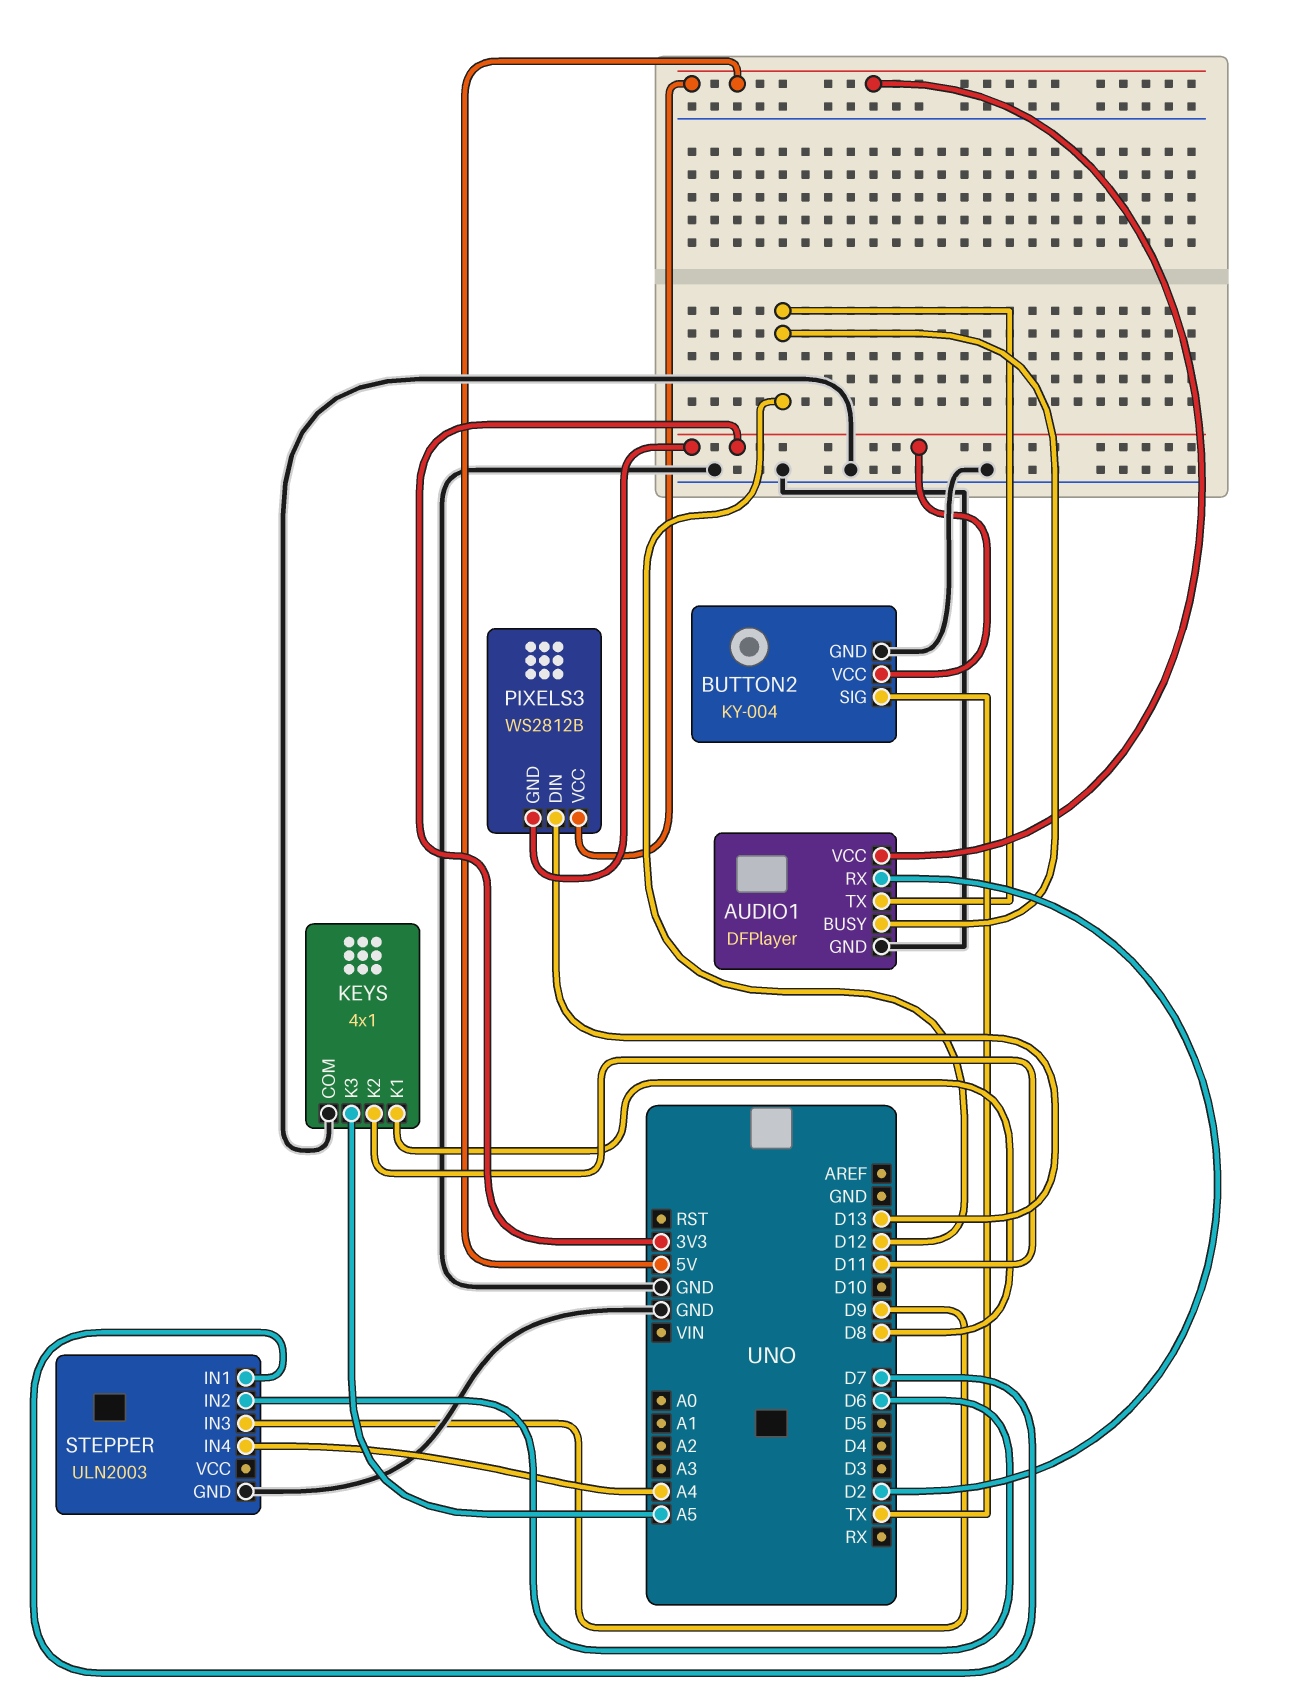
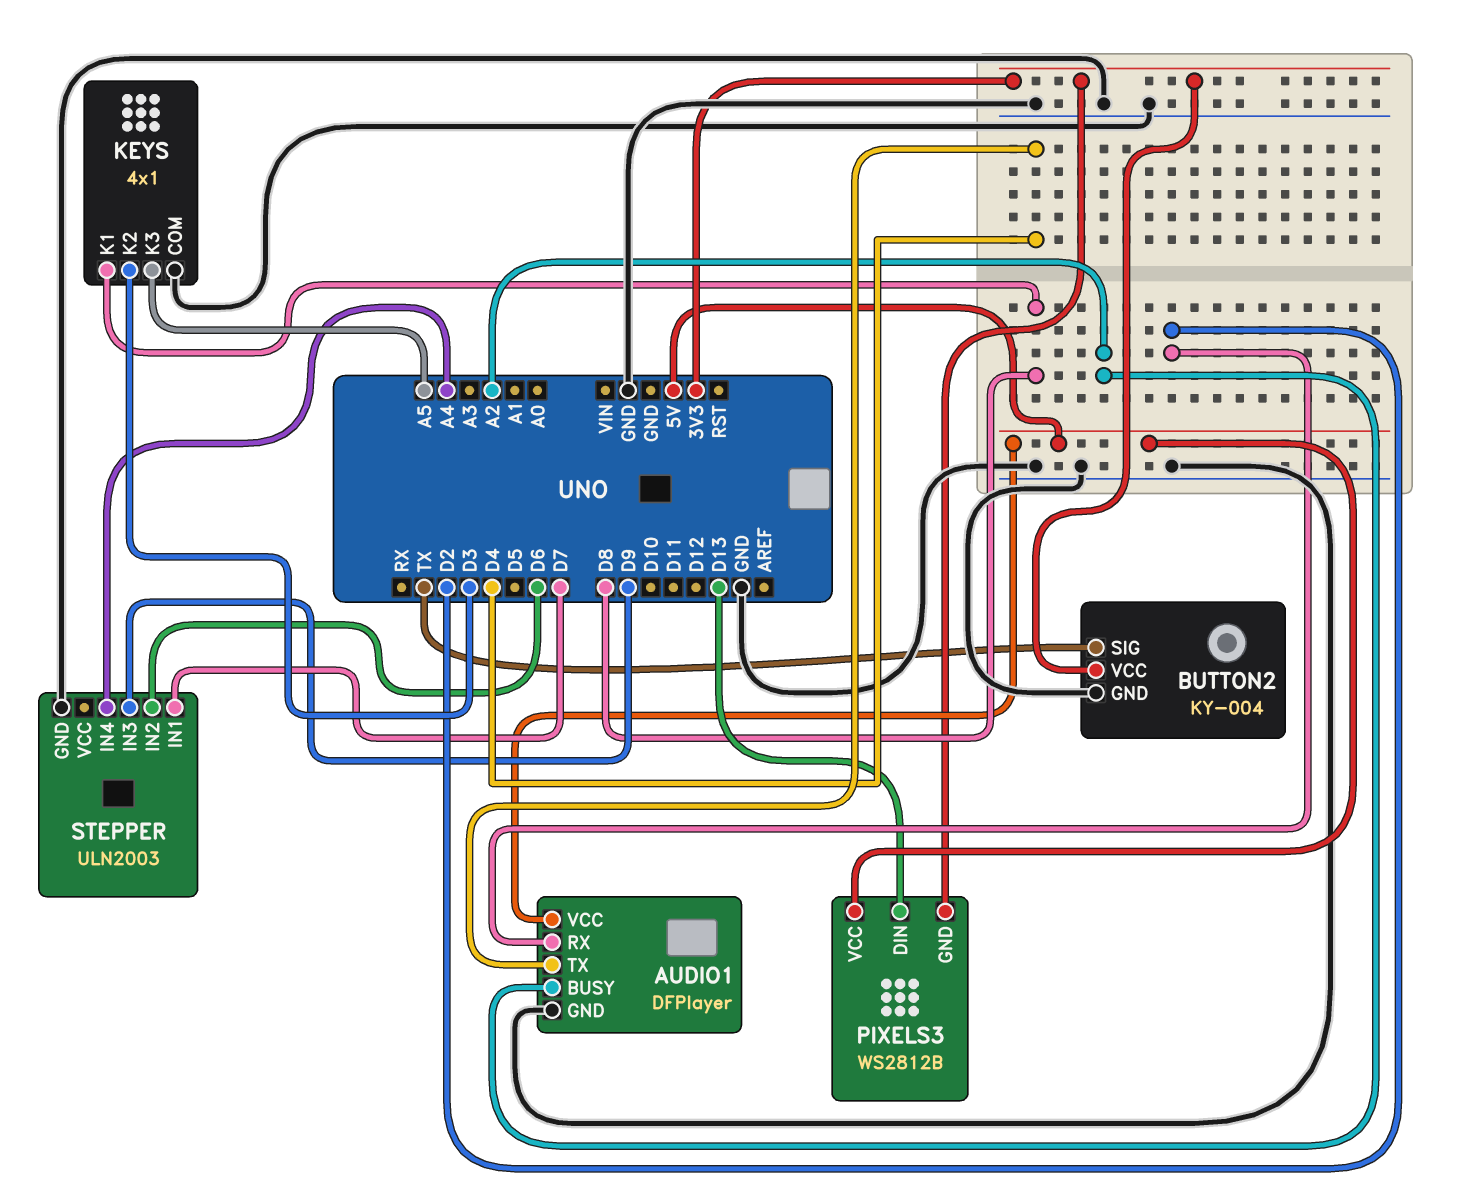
AUDIO1 pin BUSY: D12 -> A2
AUDIO1 pin TX: D12 -> D4
KEYS pin K2: D11 -> D3

